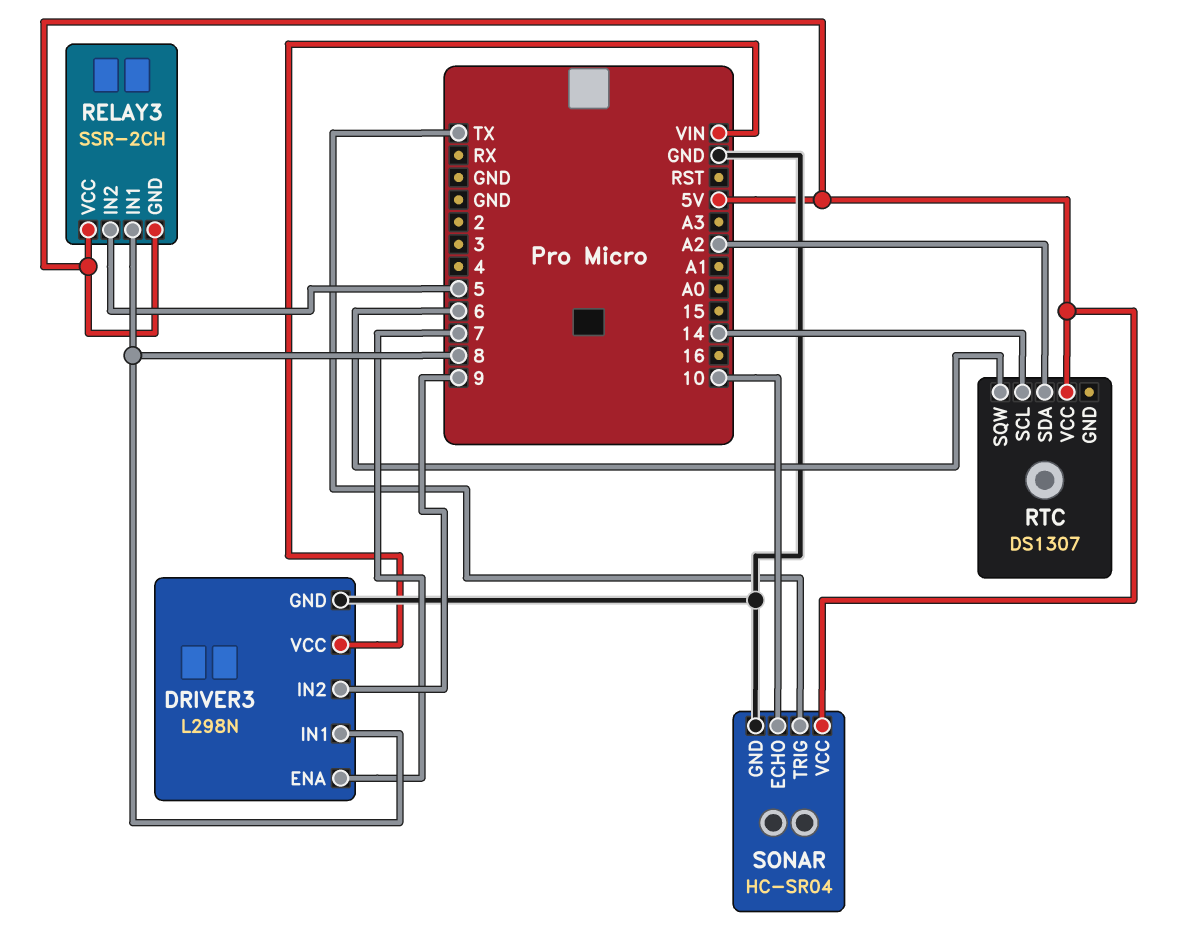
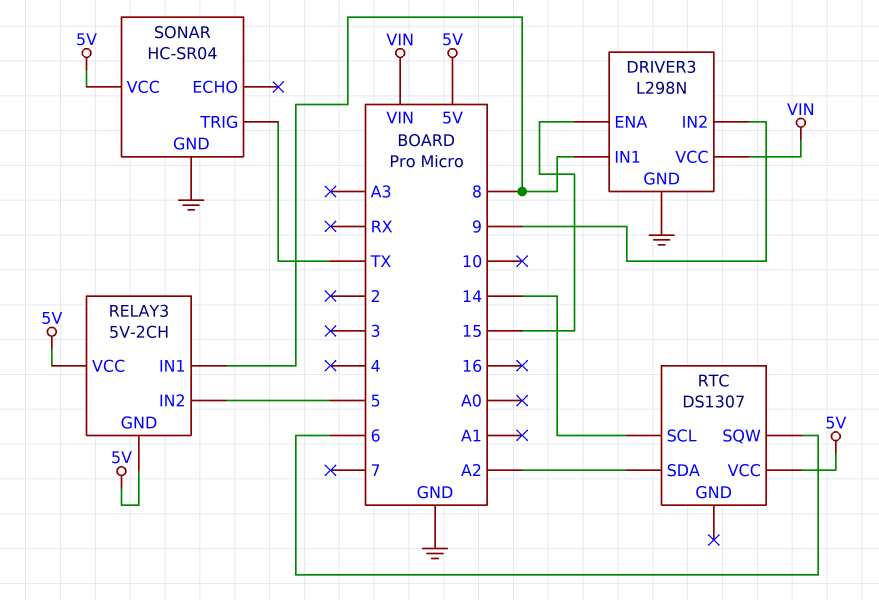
DRIVER3 pin ENA: 7 -> 15
RELAY3: SSR-2CH -> 5V-2CH
SONAR pin ECHO: 10 -> none

